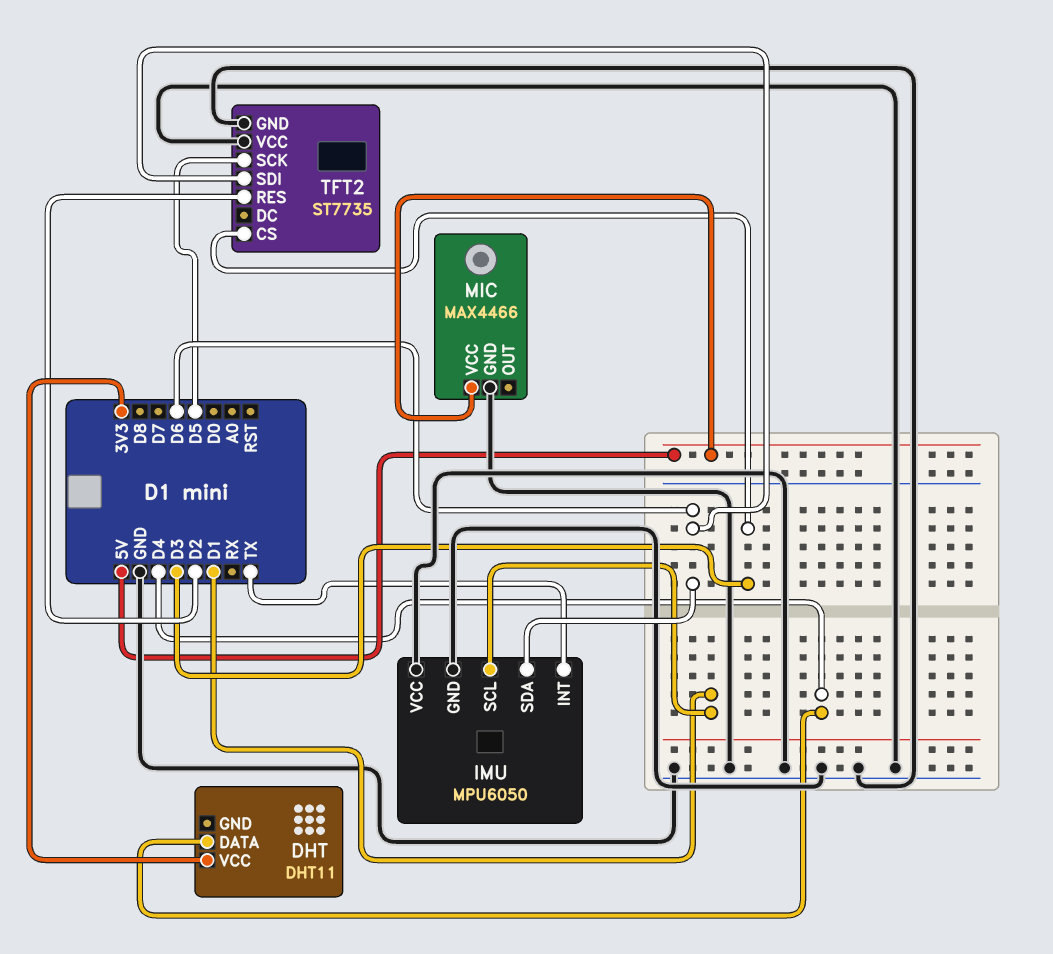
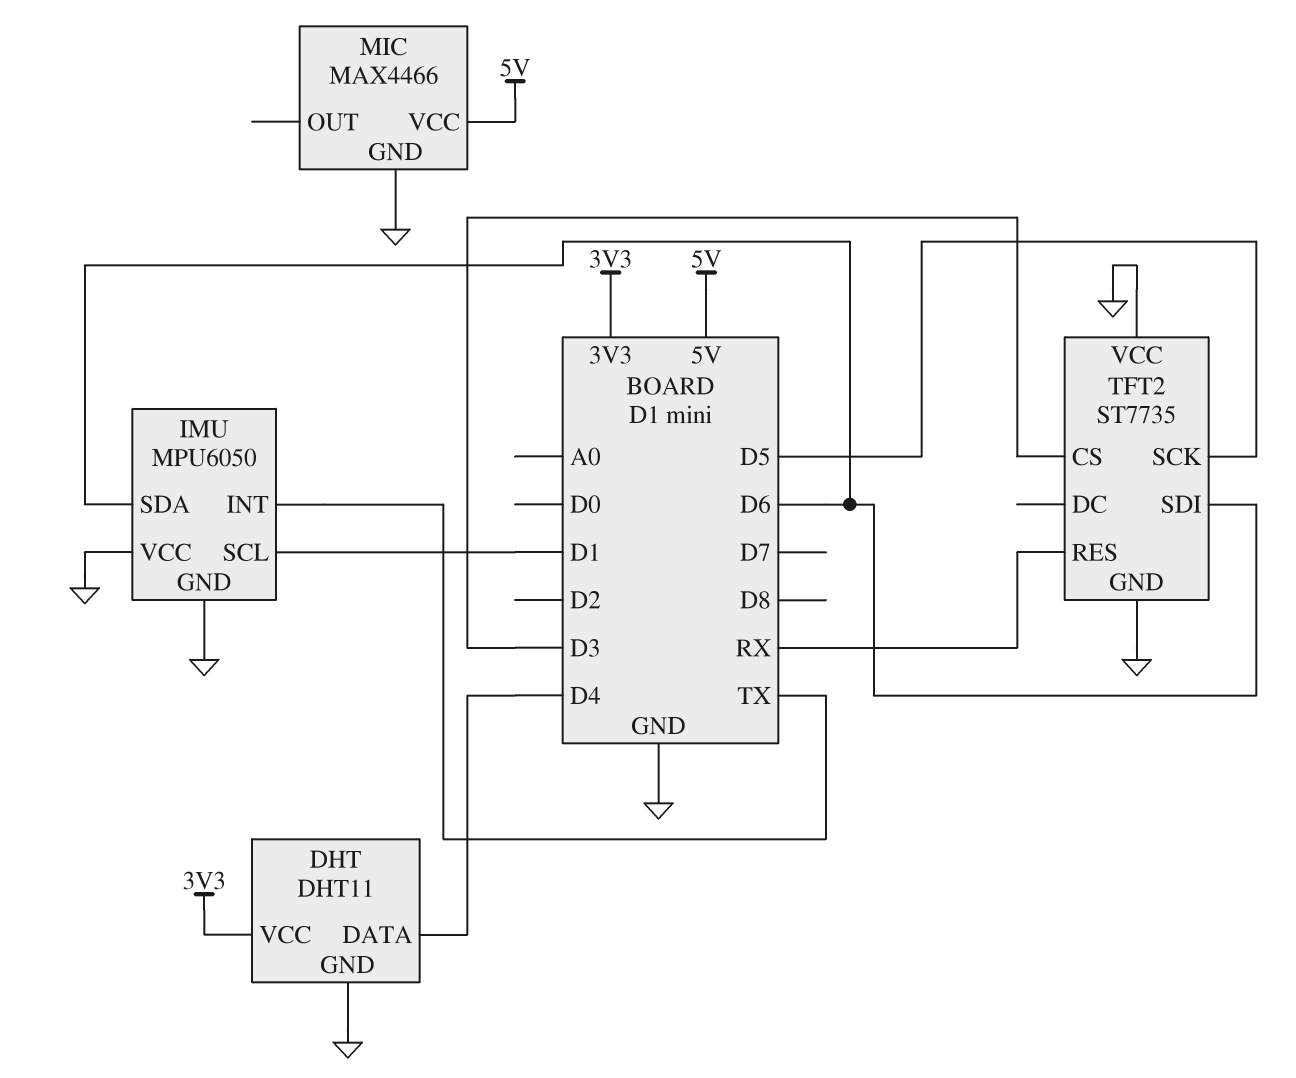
DHT pin GND: none -> GND
TFT2 pin RES: D2 -> RX

